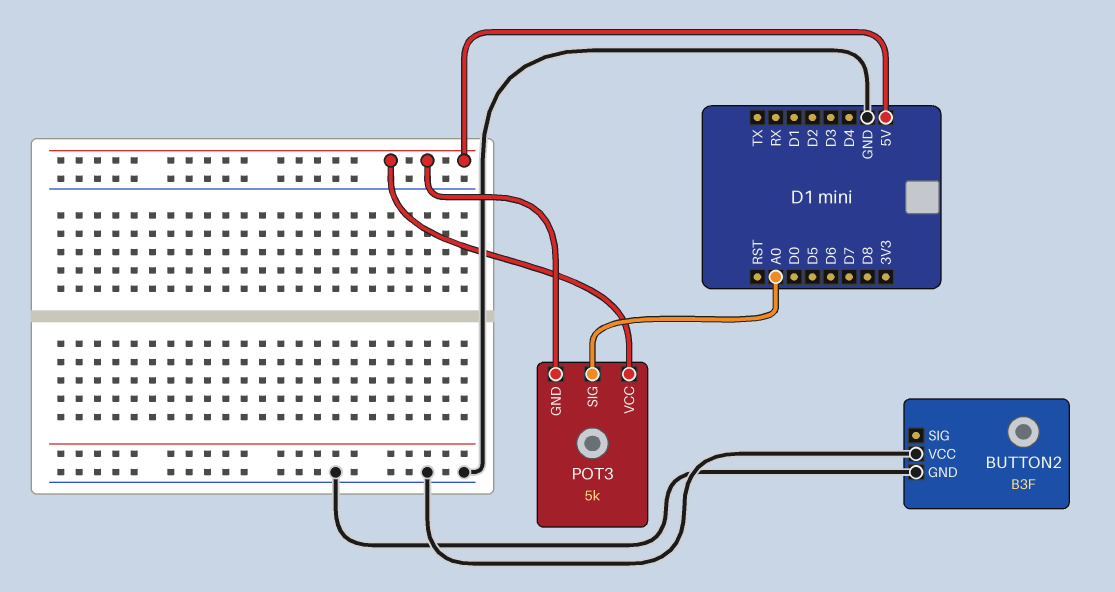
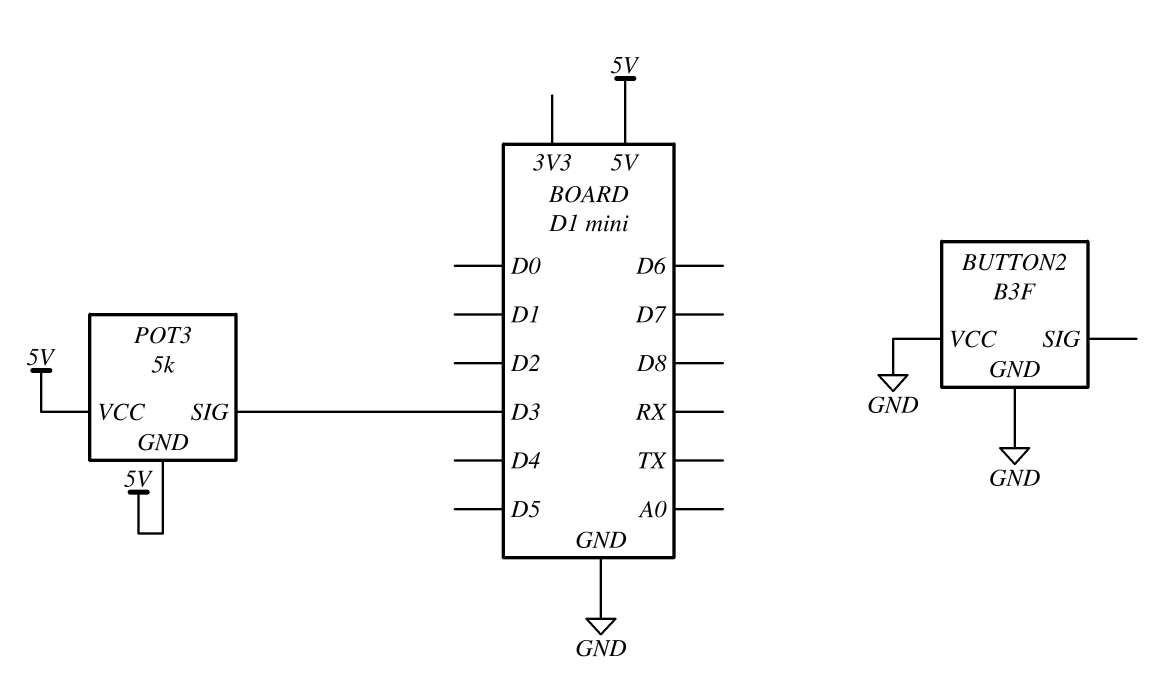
POT3 pin SIG: A0 -> D3

